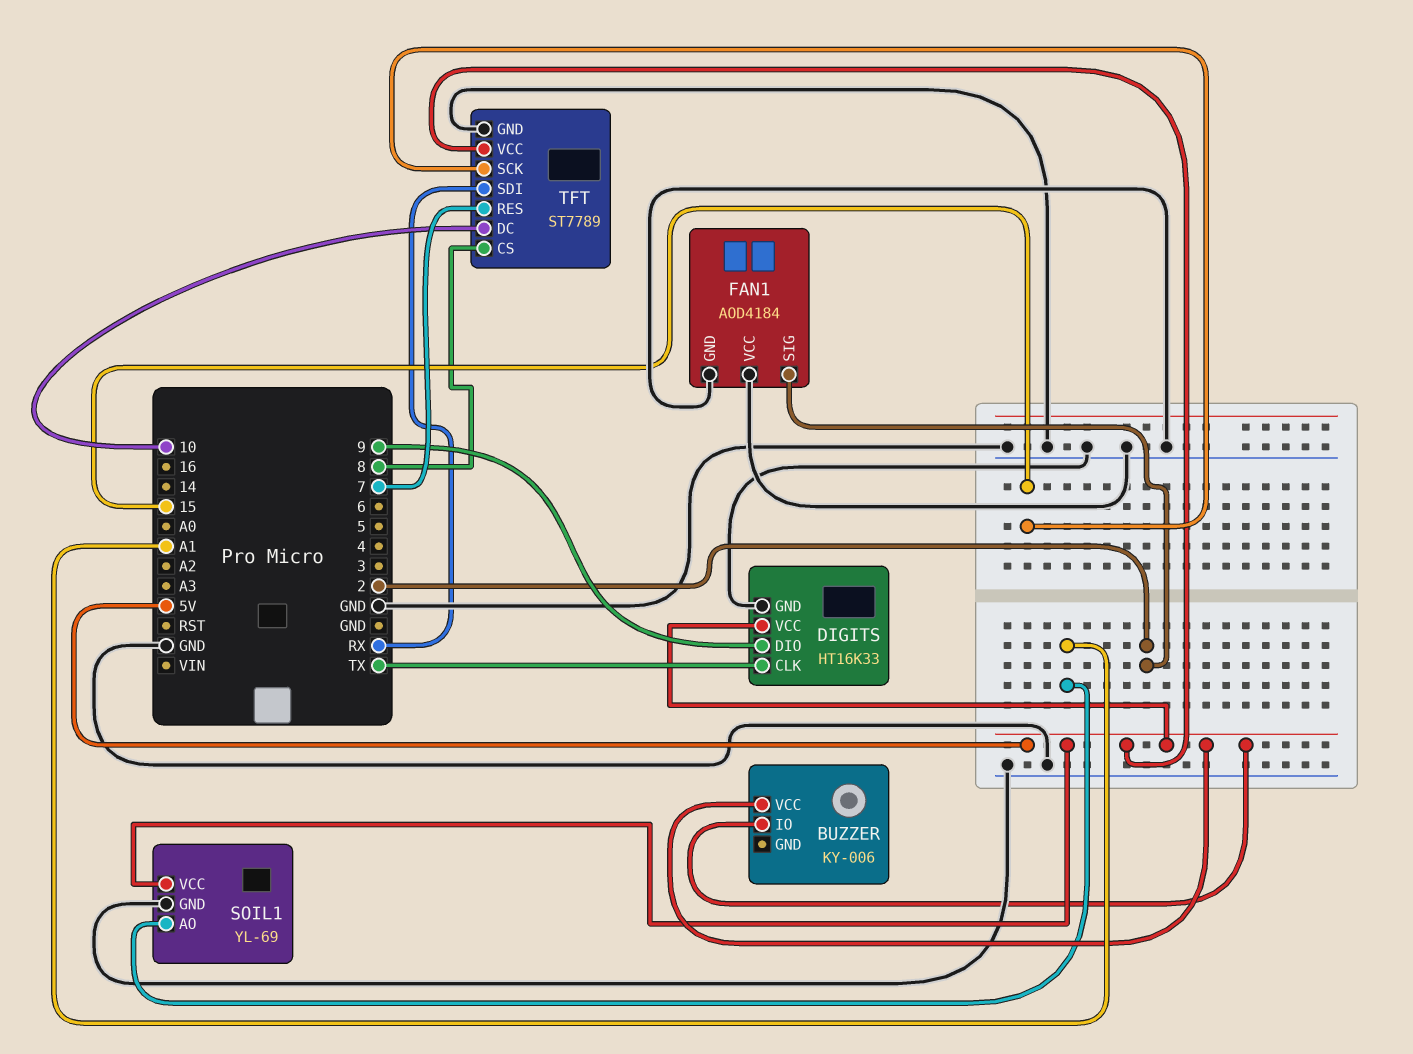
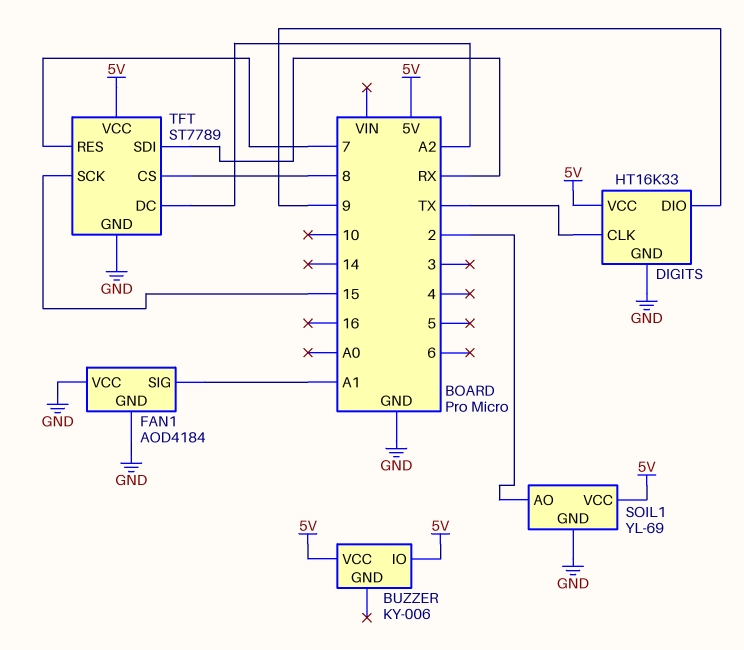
FAN1 pin SIG: 2 -> A1
SOIL1 pin AO: A1 -> 2
TFT pin DC: 10 -> A2

